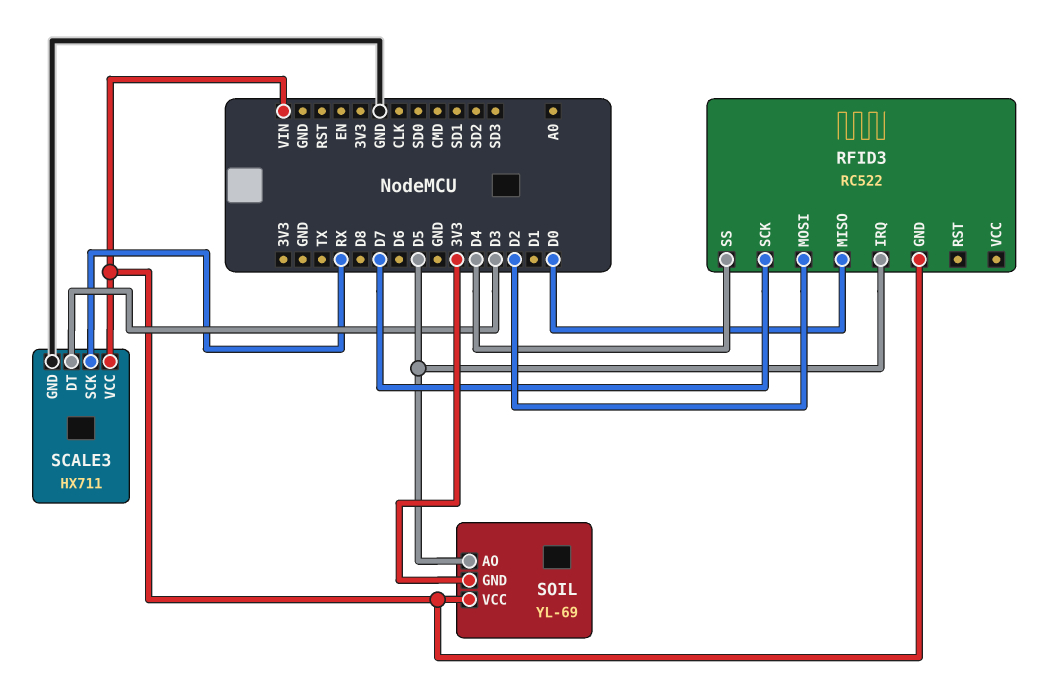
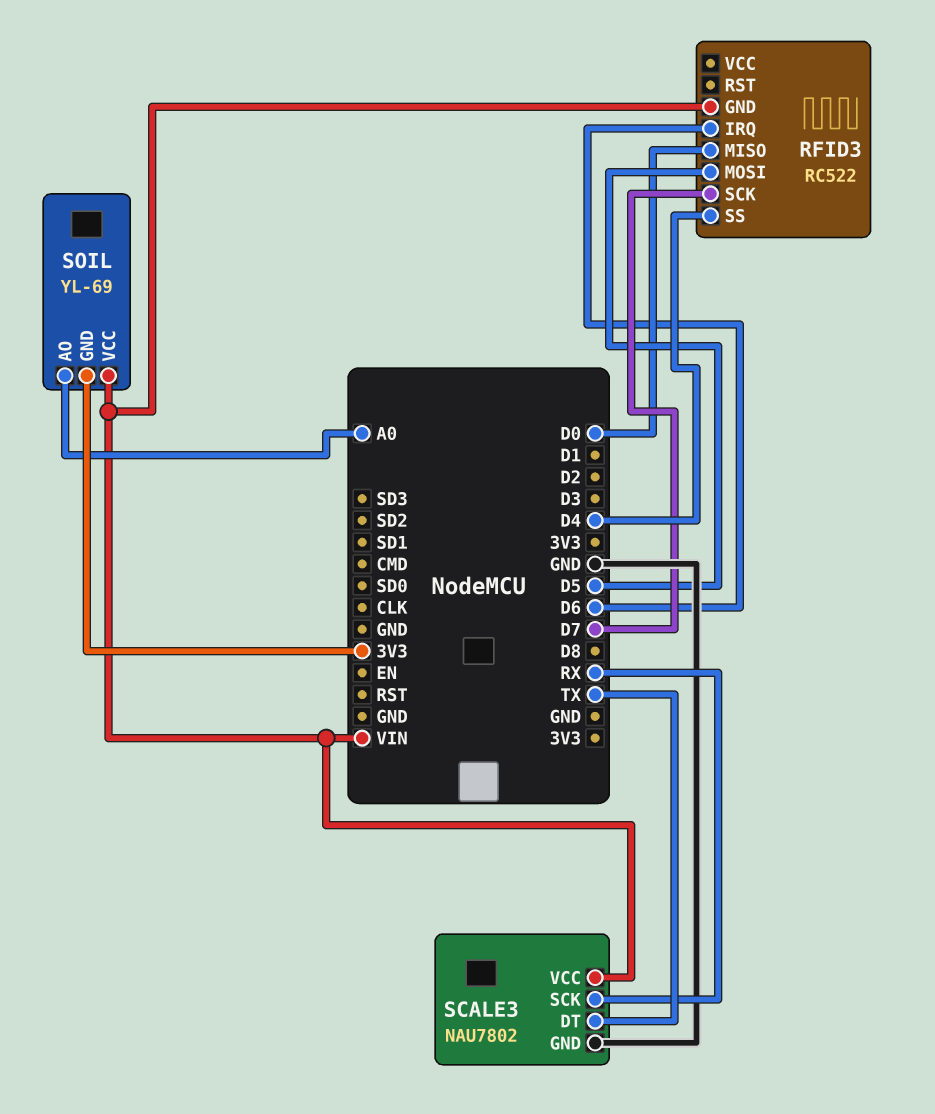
RFID3 pin IRQ: D5 -> D6
RFID3 pin MOSI: D2 -> D5
SCALE3: HX711 -> NAU7802
SCALE3 pin DT: D3 -> TX
SOIL pin AO: D5 -> A0

